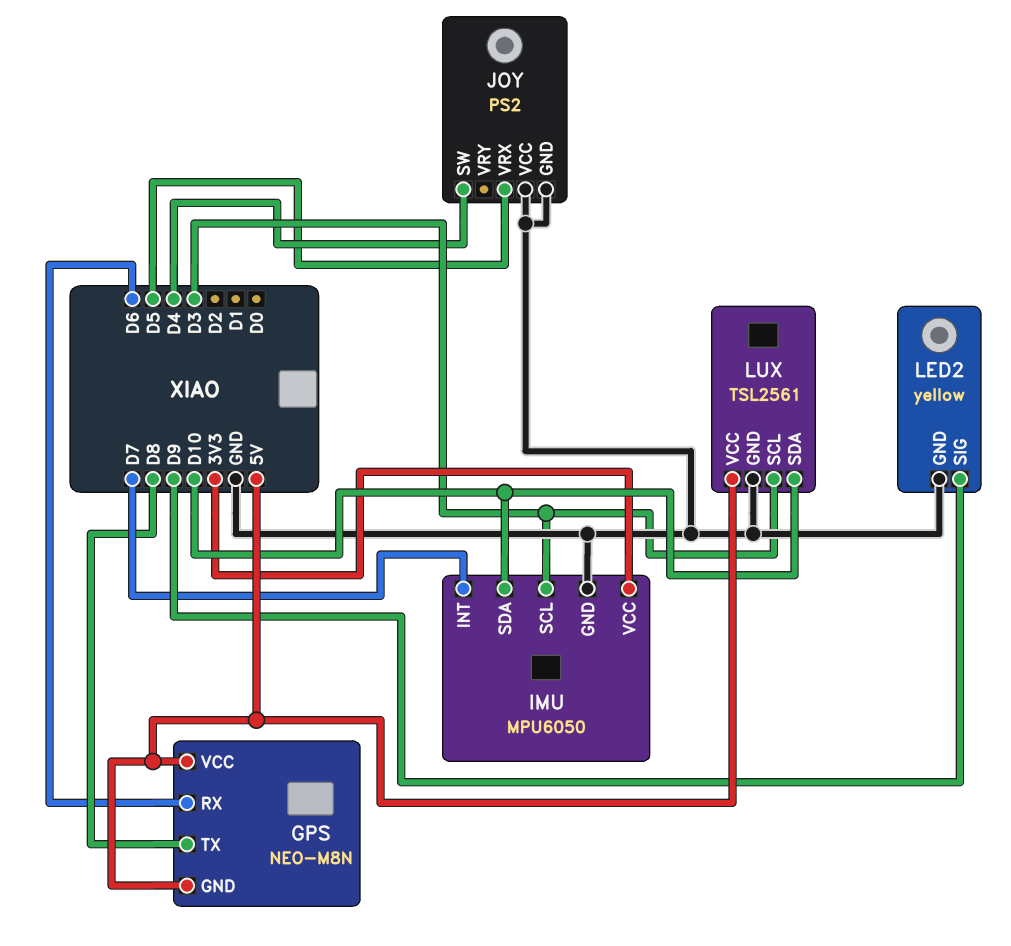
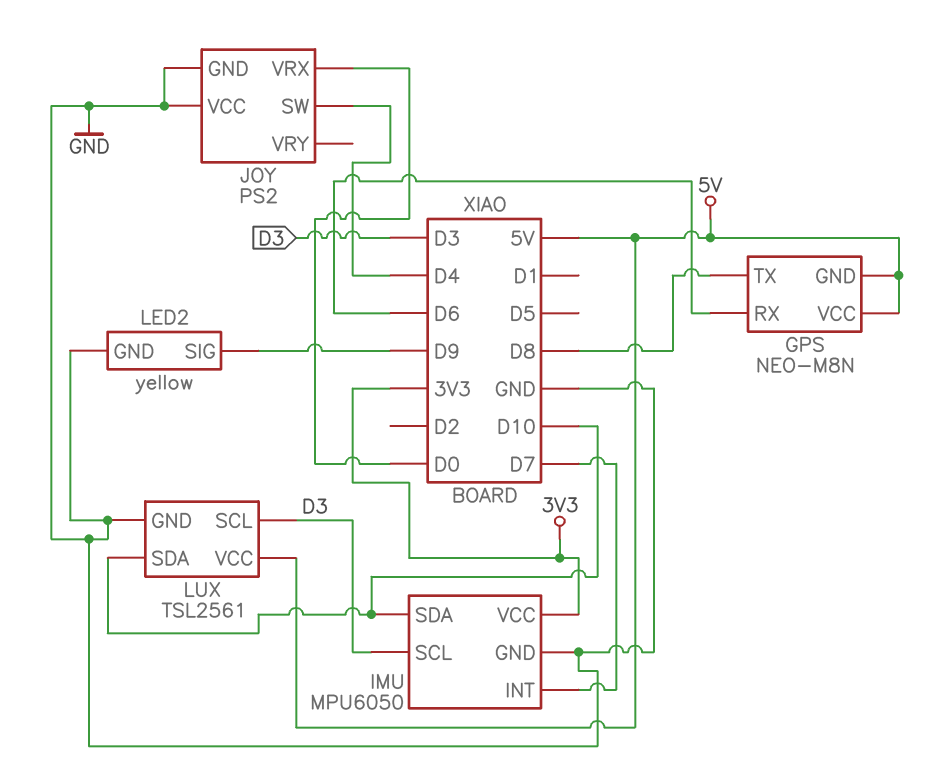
JOY pin VRX: D5 -> D0

